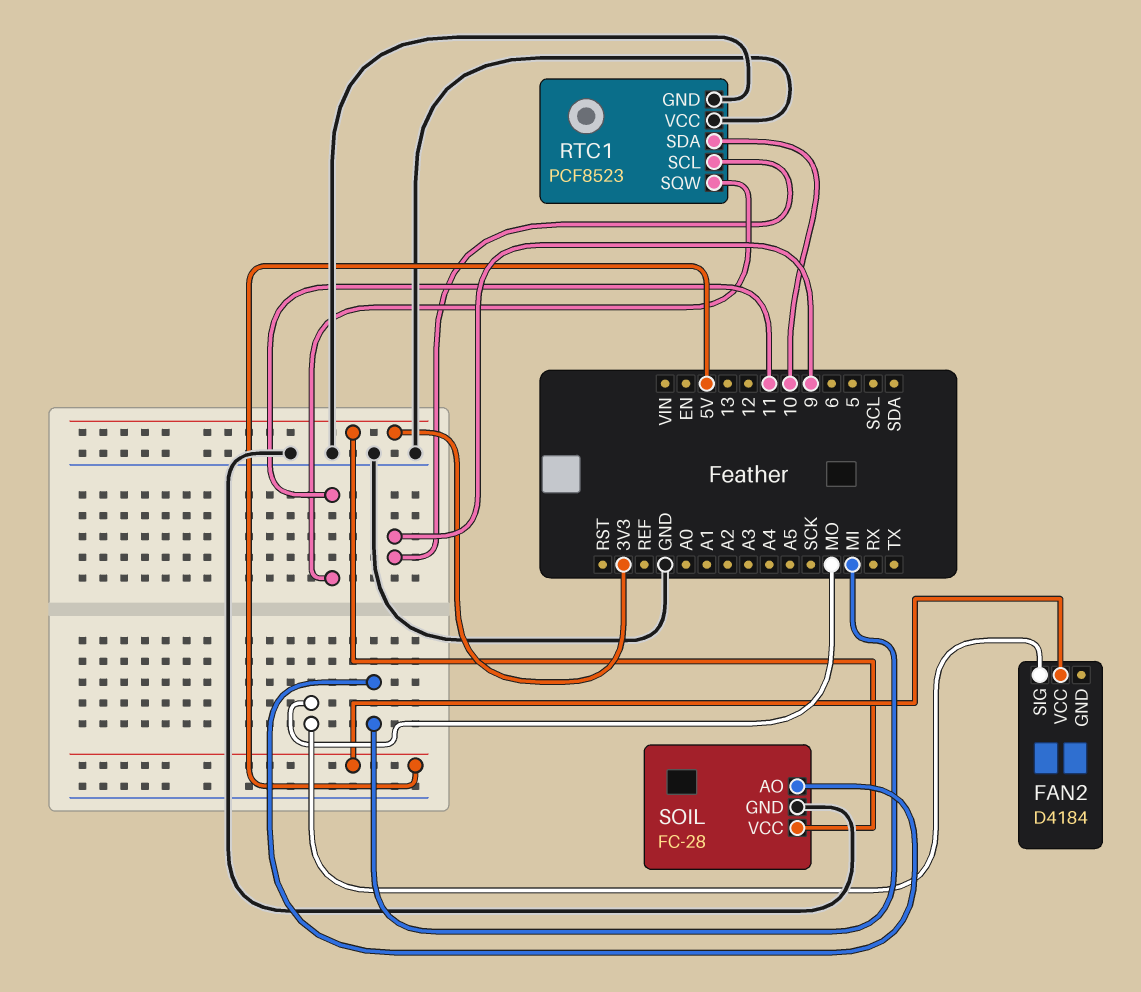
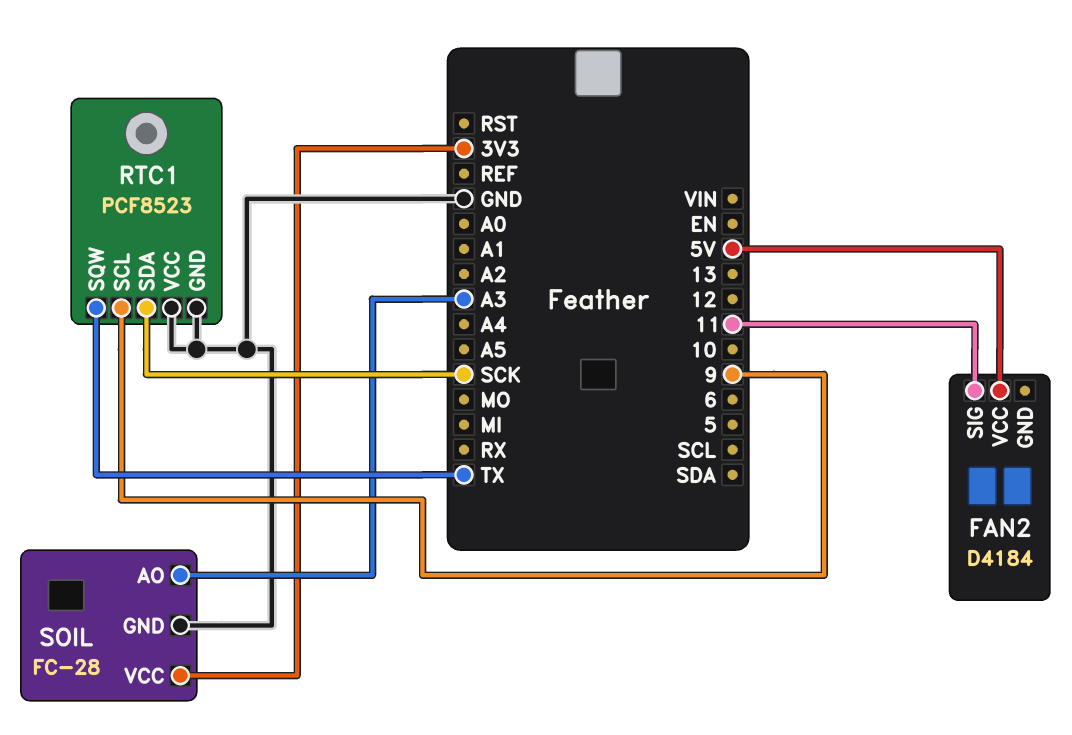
FAN2 pin SIG: MO -> 11
RTC1 pin SDA: 10 -> SCK
RTC1 pin SQW: 11 -> TX
SOIL pin AO: MI -> A3

